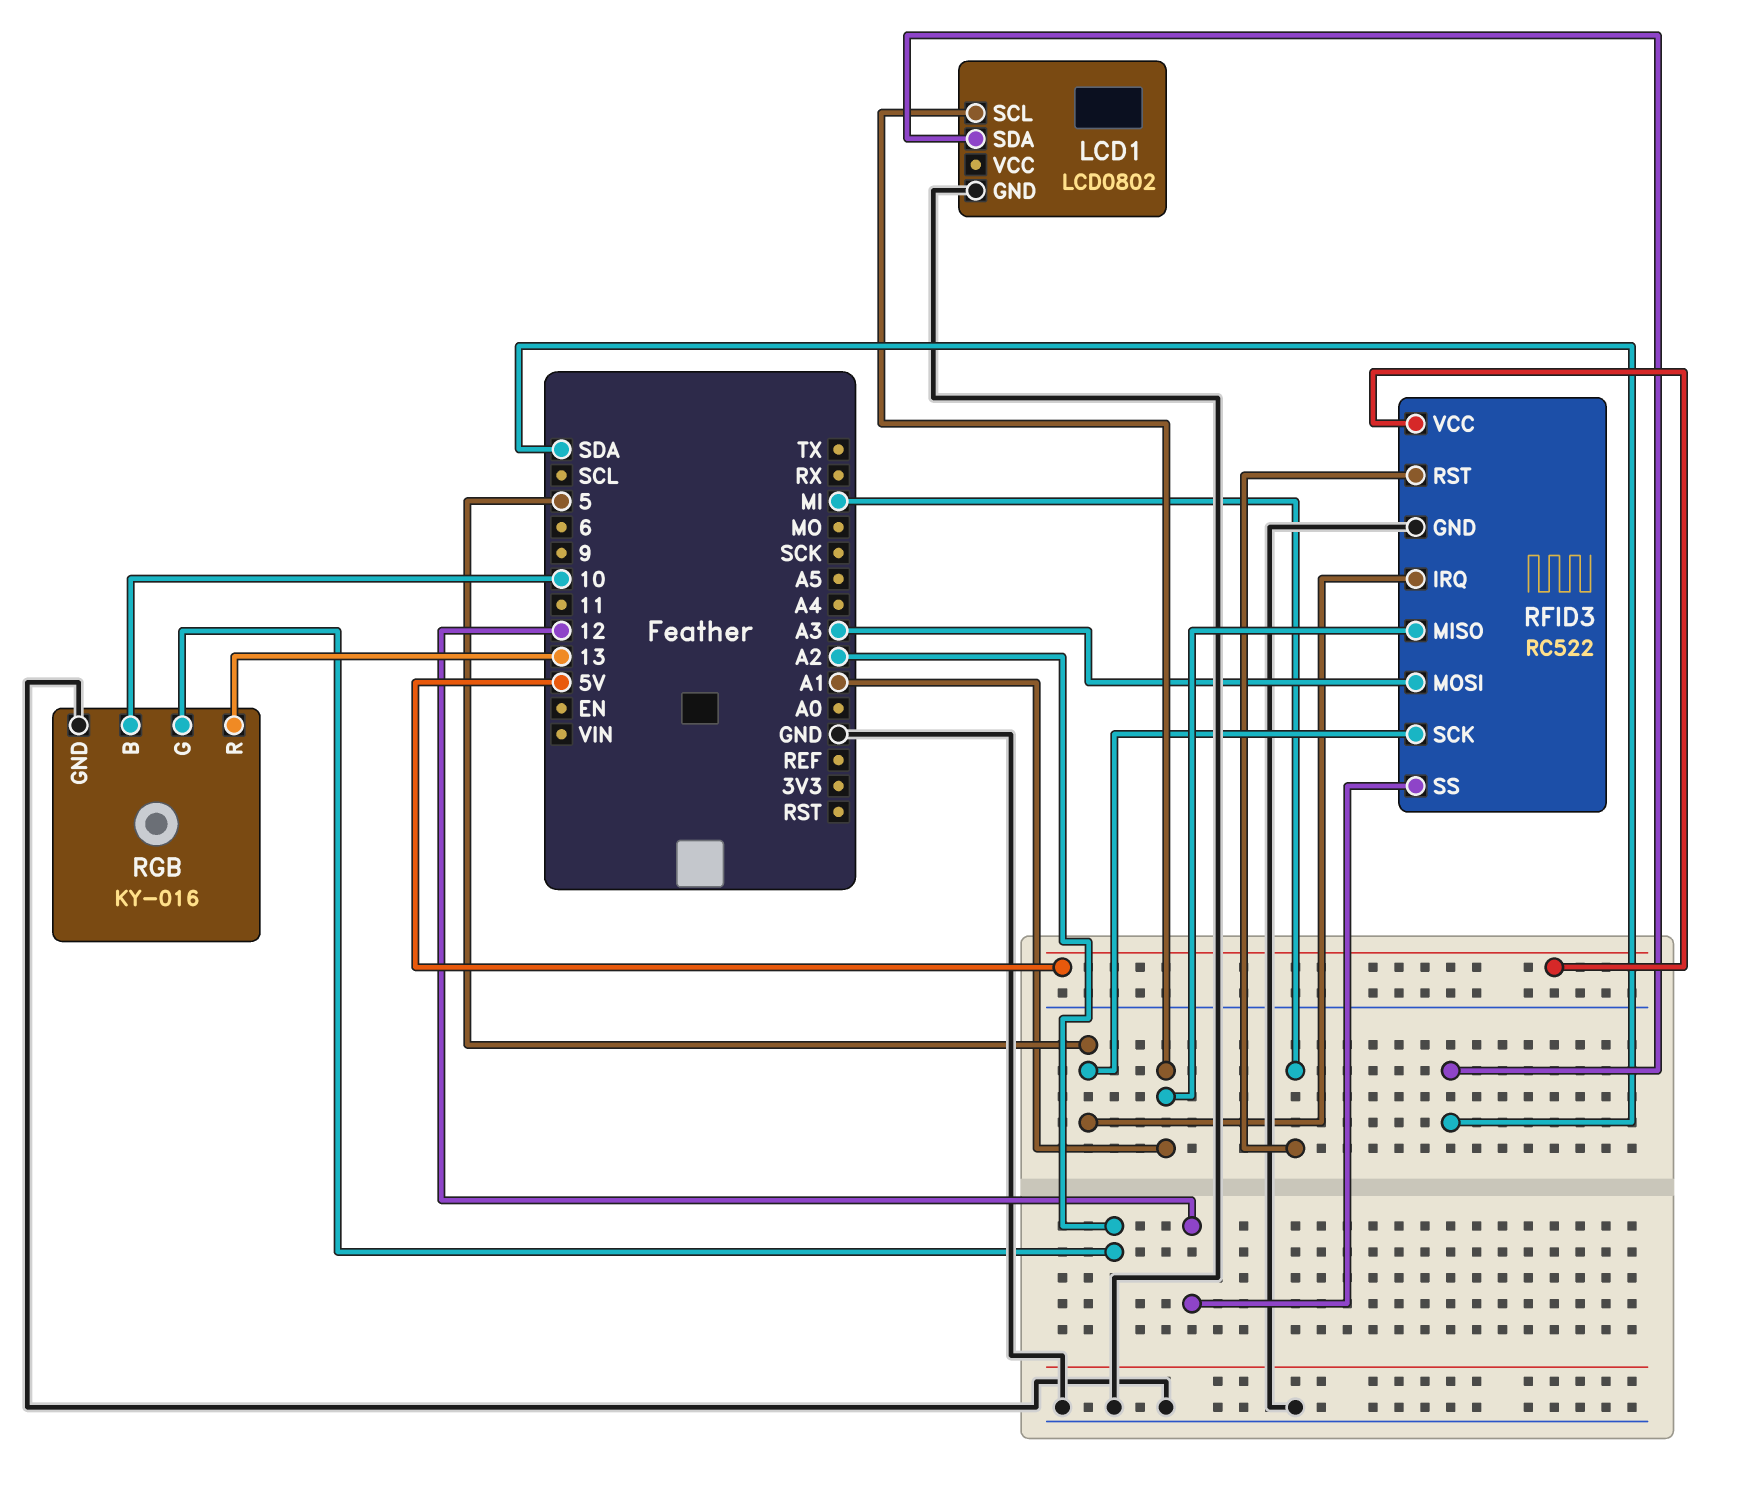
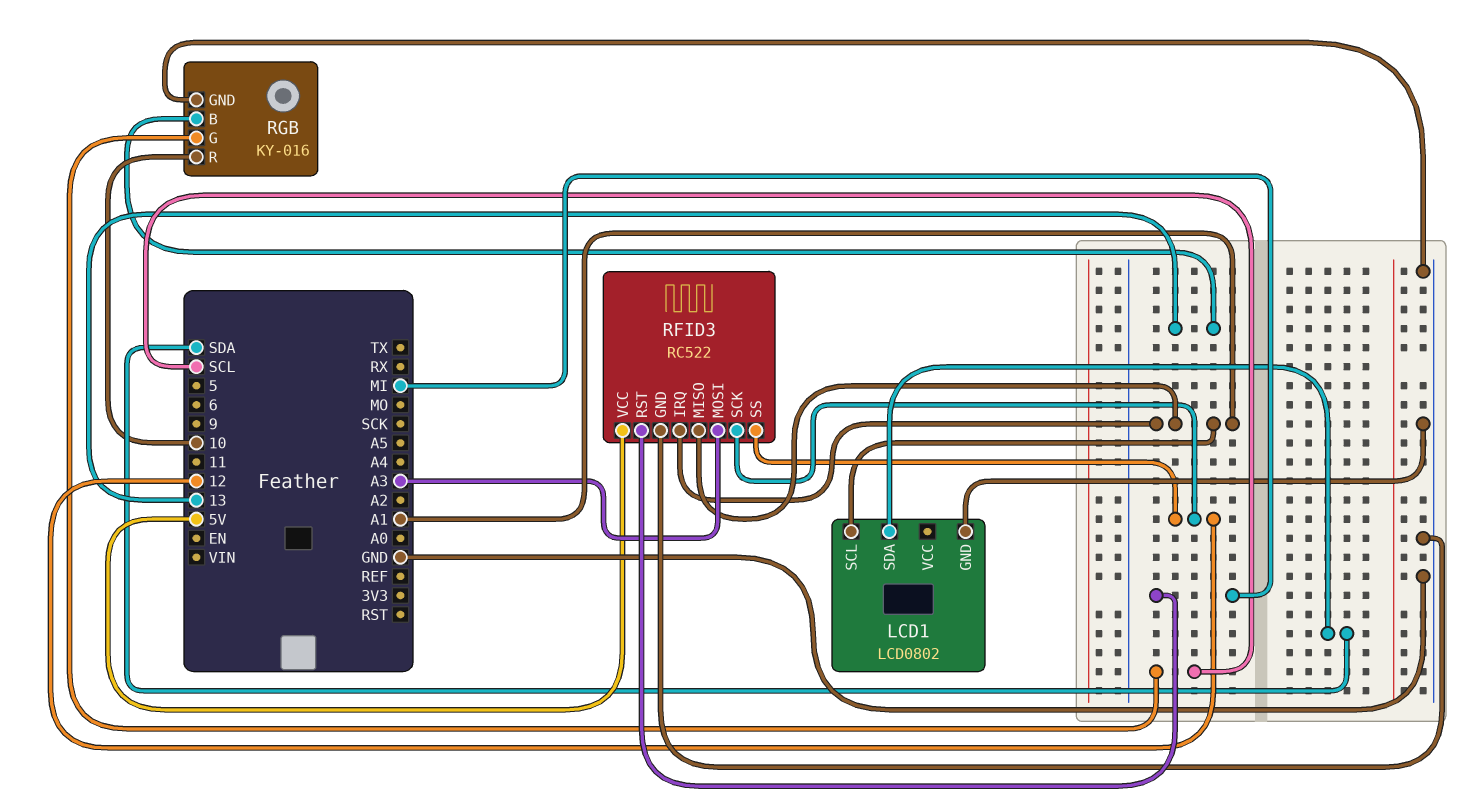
RFID3 pin IRQ: 5 -> A1
RFID3 pin SCK: 5 -> 12
RGB pin B: 10 -> 13
RGB pin G: A2 -> SCL
RGB pin R: 13 -> 10

